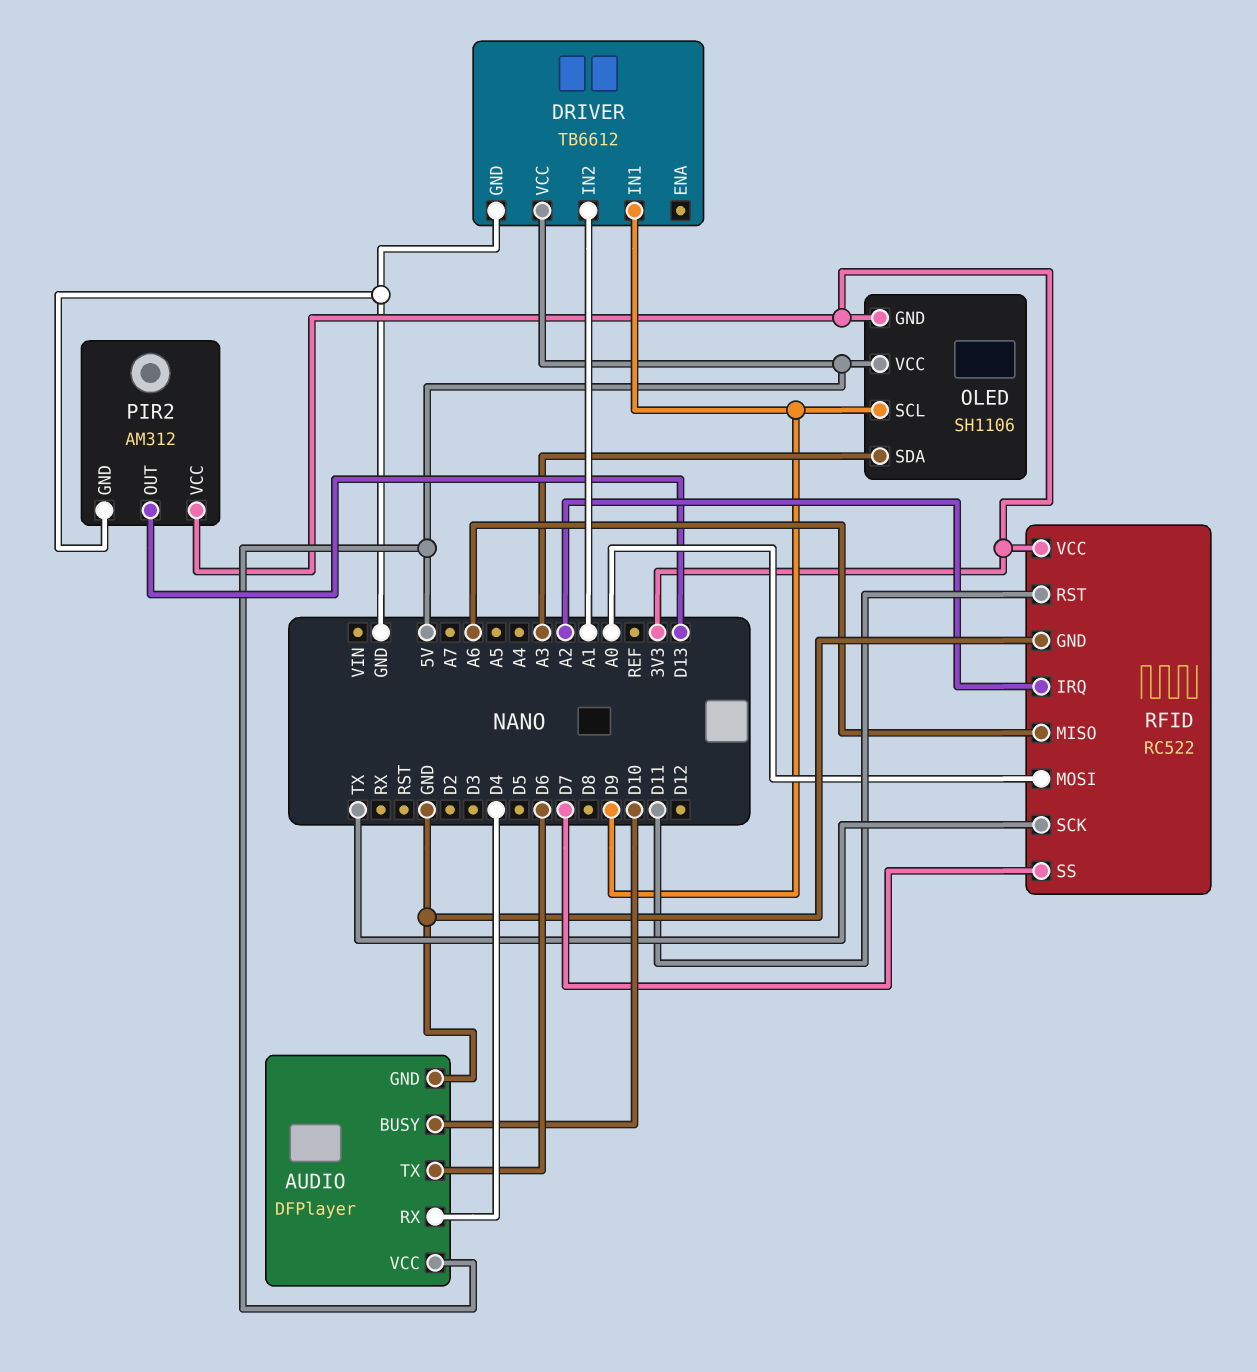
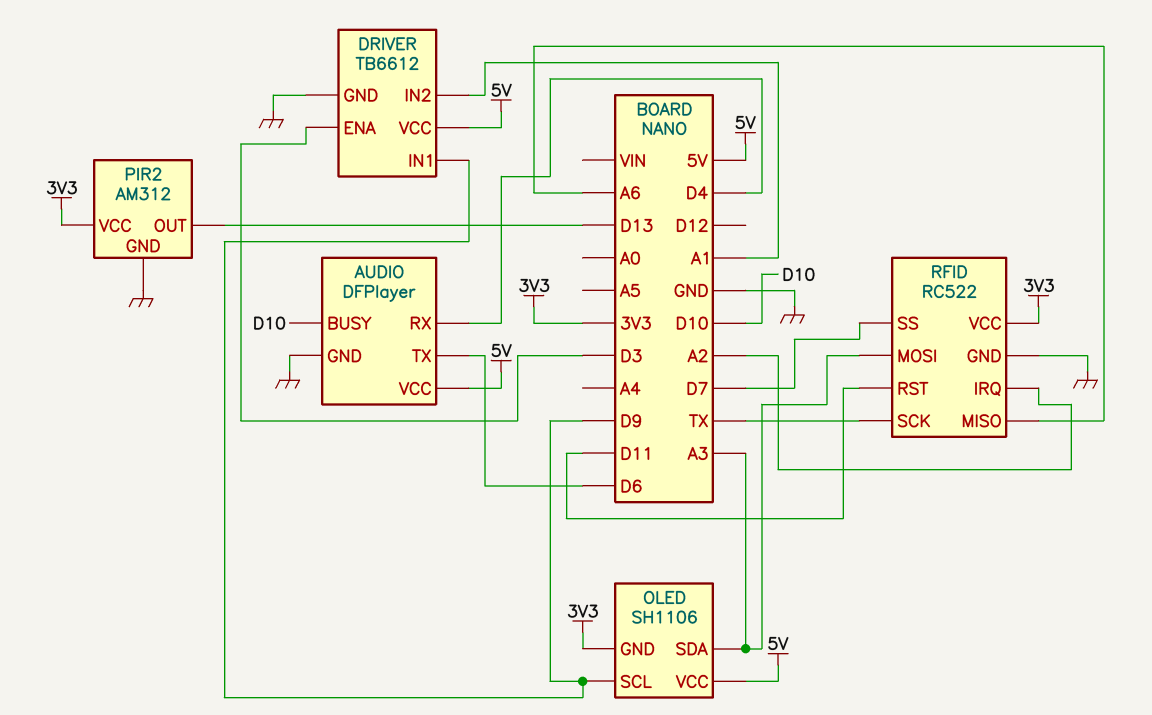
DRIVER pin ENA: none -> D3
RFID pin MOSI: A0 -> A3

